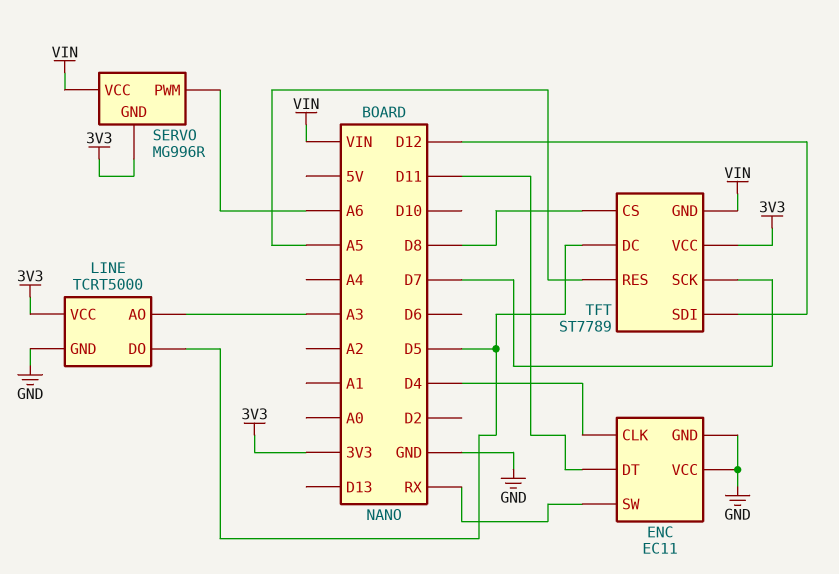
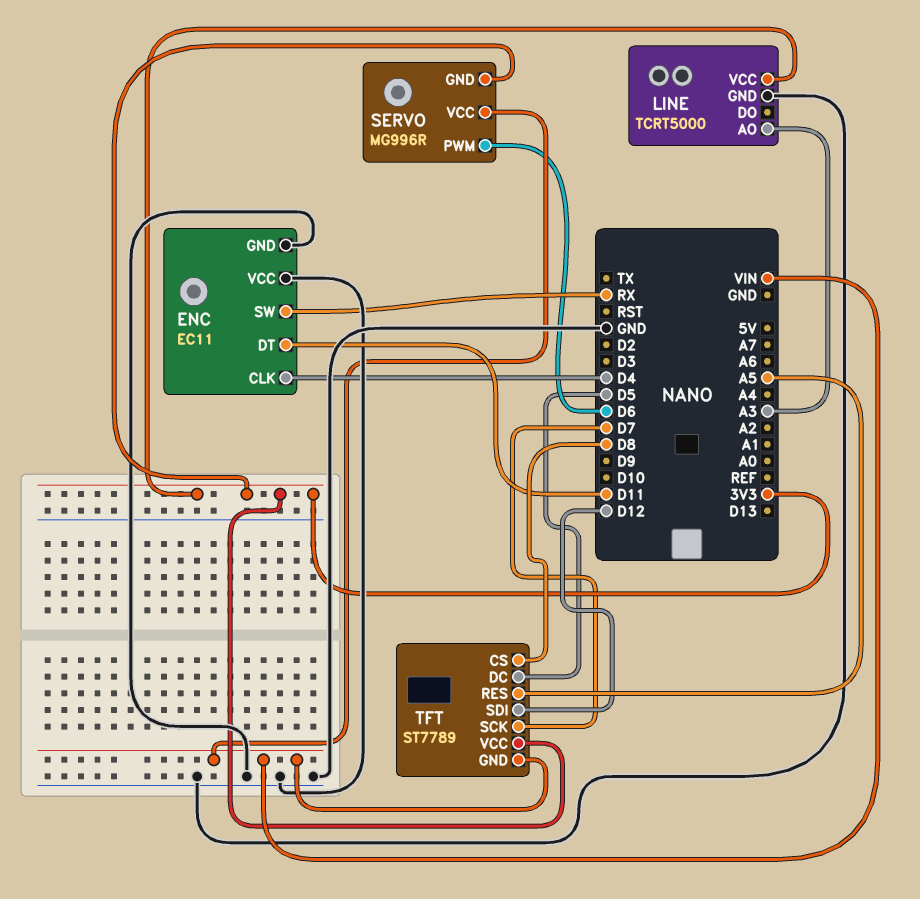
LINE pin DO: D5 -> none
SERVO pin PWM: A6 -> D6

